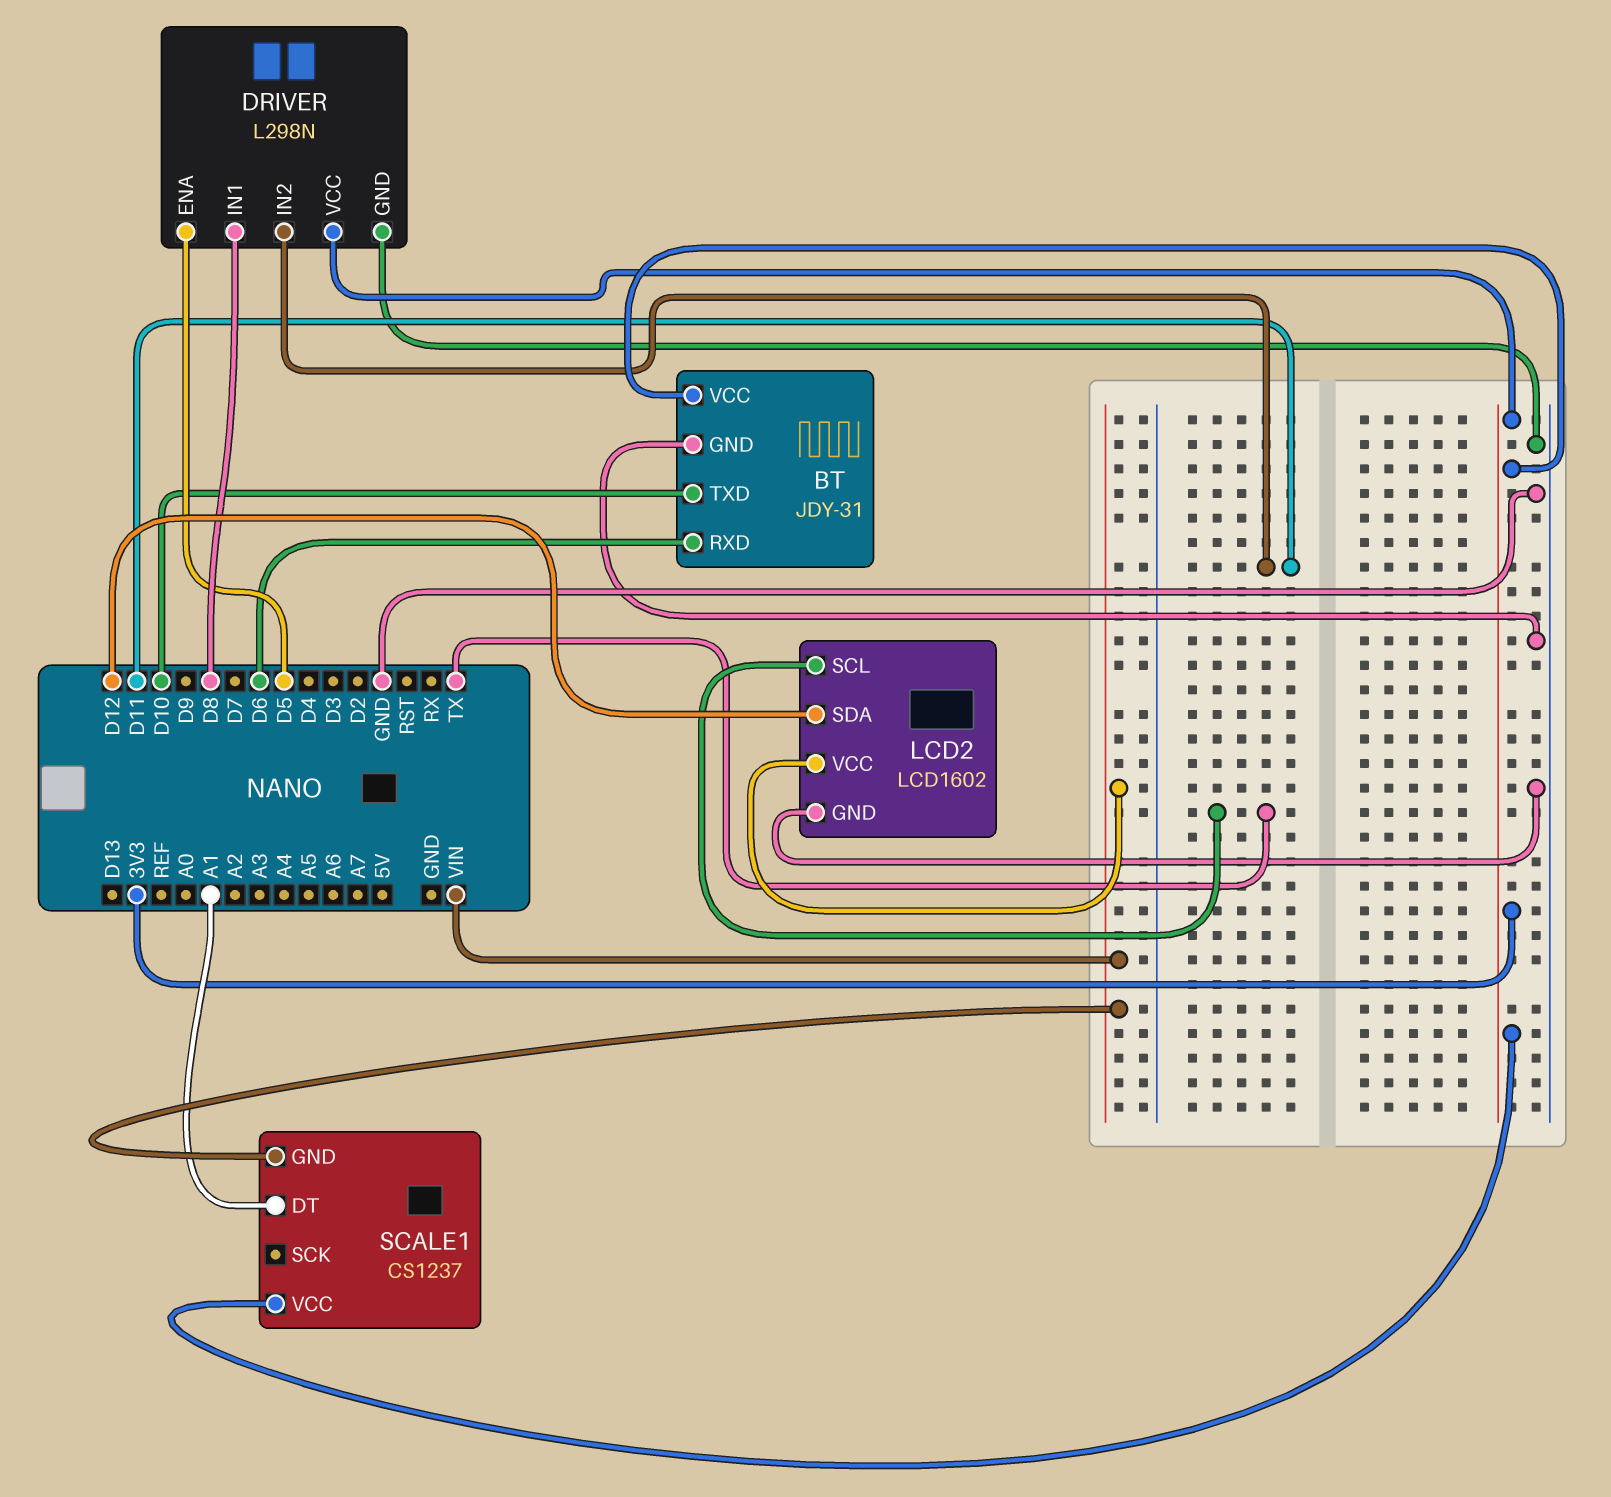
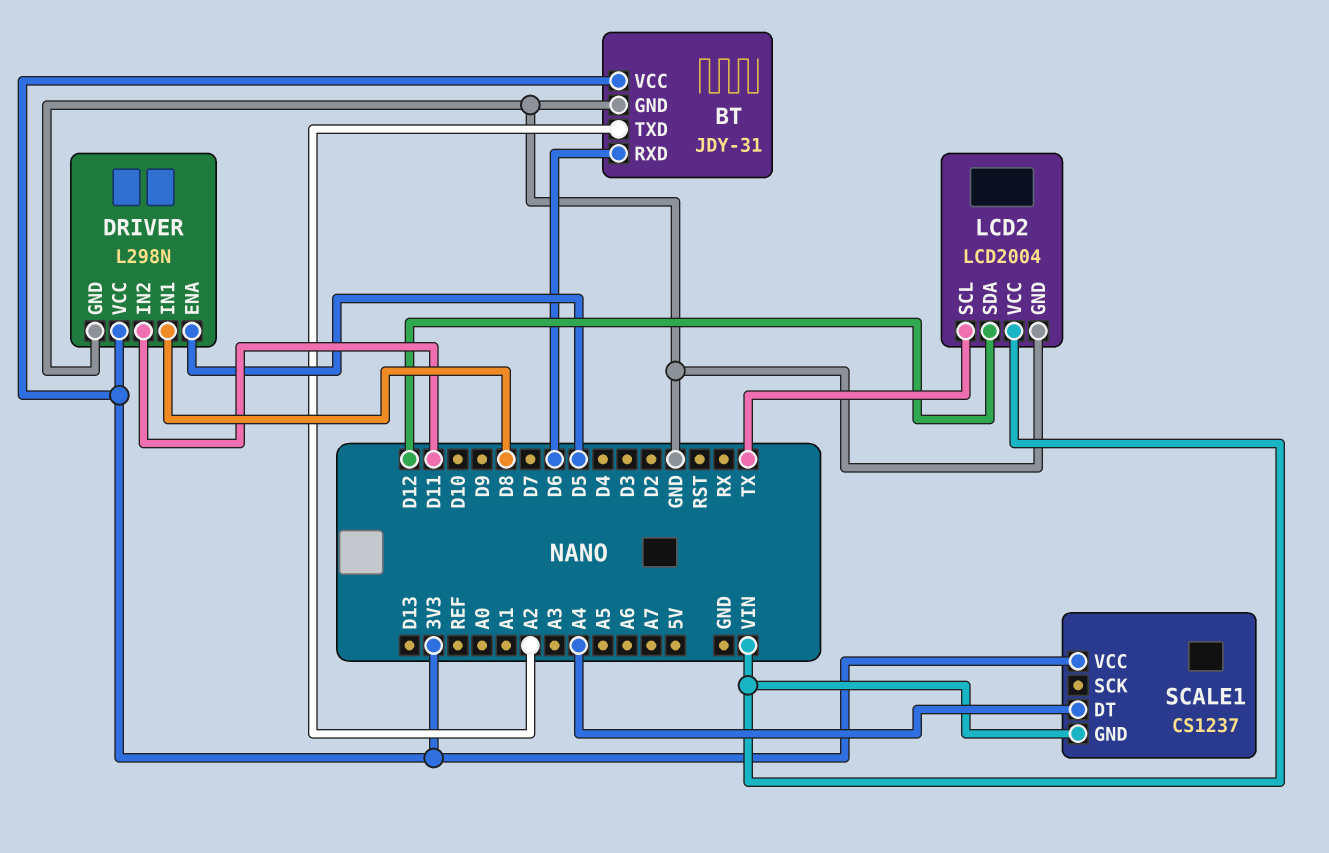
BT pin TXD: D10 -> A2
LCD2: LCD1602 -> LCD2004
SCALE1 pin DT: A1 -> A4

